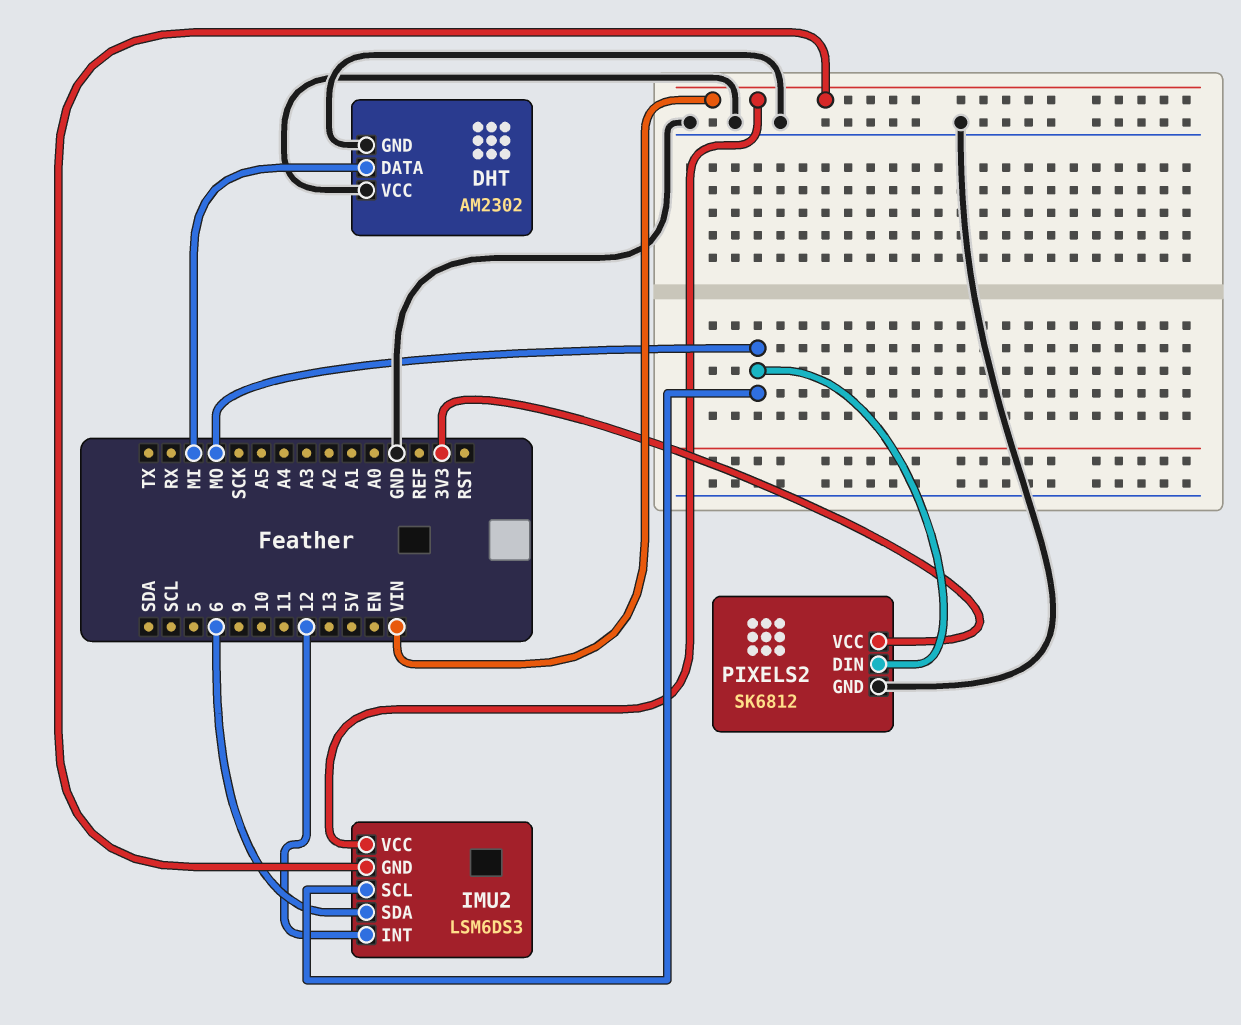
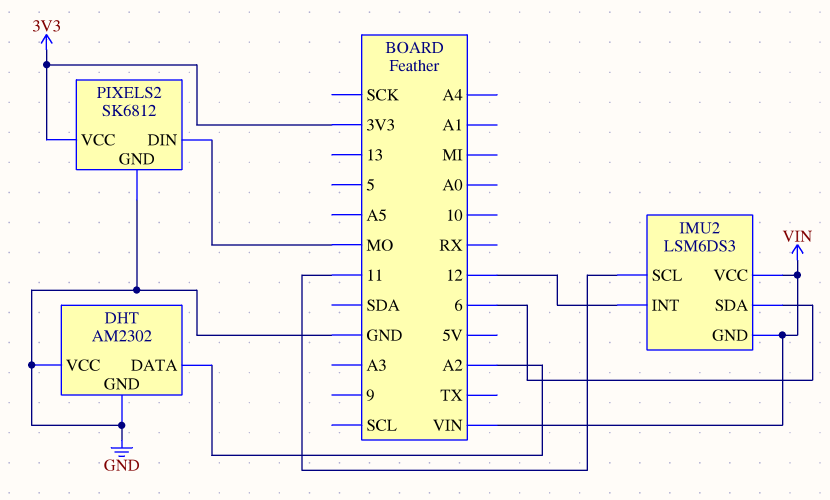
DHT pin DATA: MI -> A2
IMU2 pin SCL: MO -> 11

